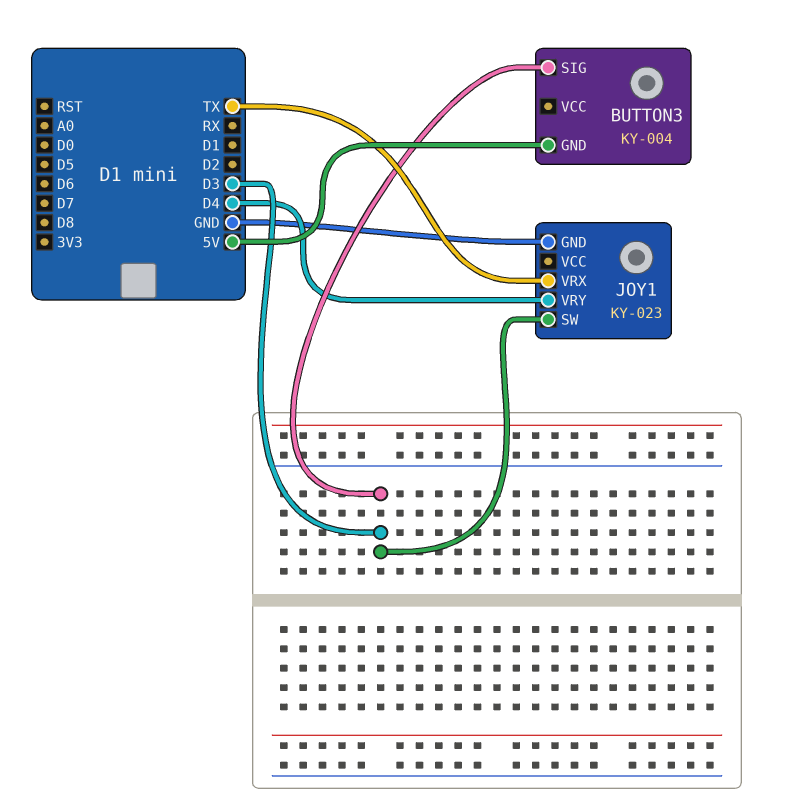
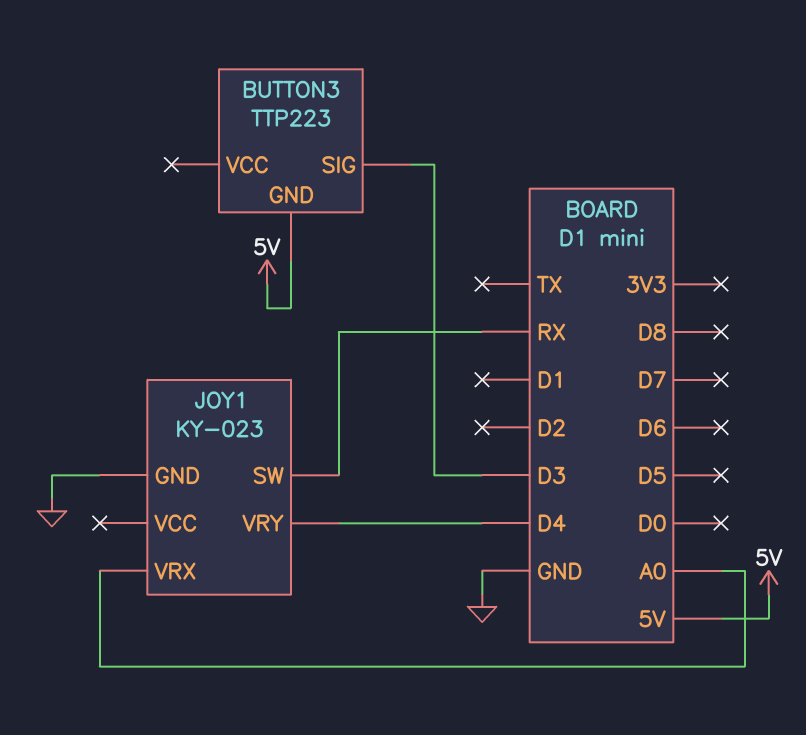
BUTTON3: KY-004 -> TTP223
JOY1 pin SW: D3 -> RX
JOY1 pin VRX: TX -> A0

